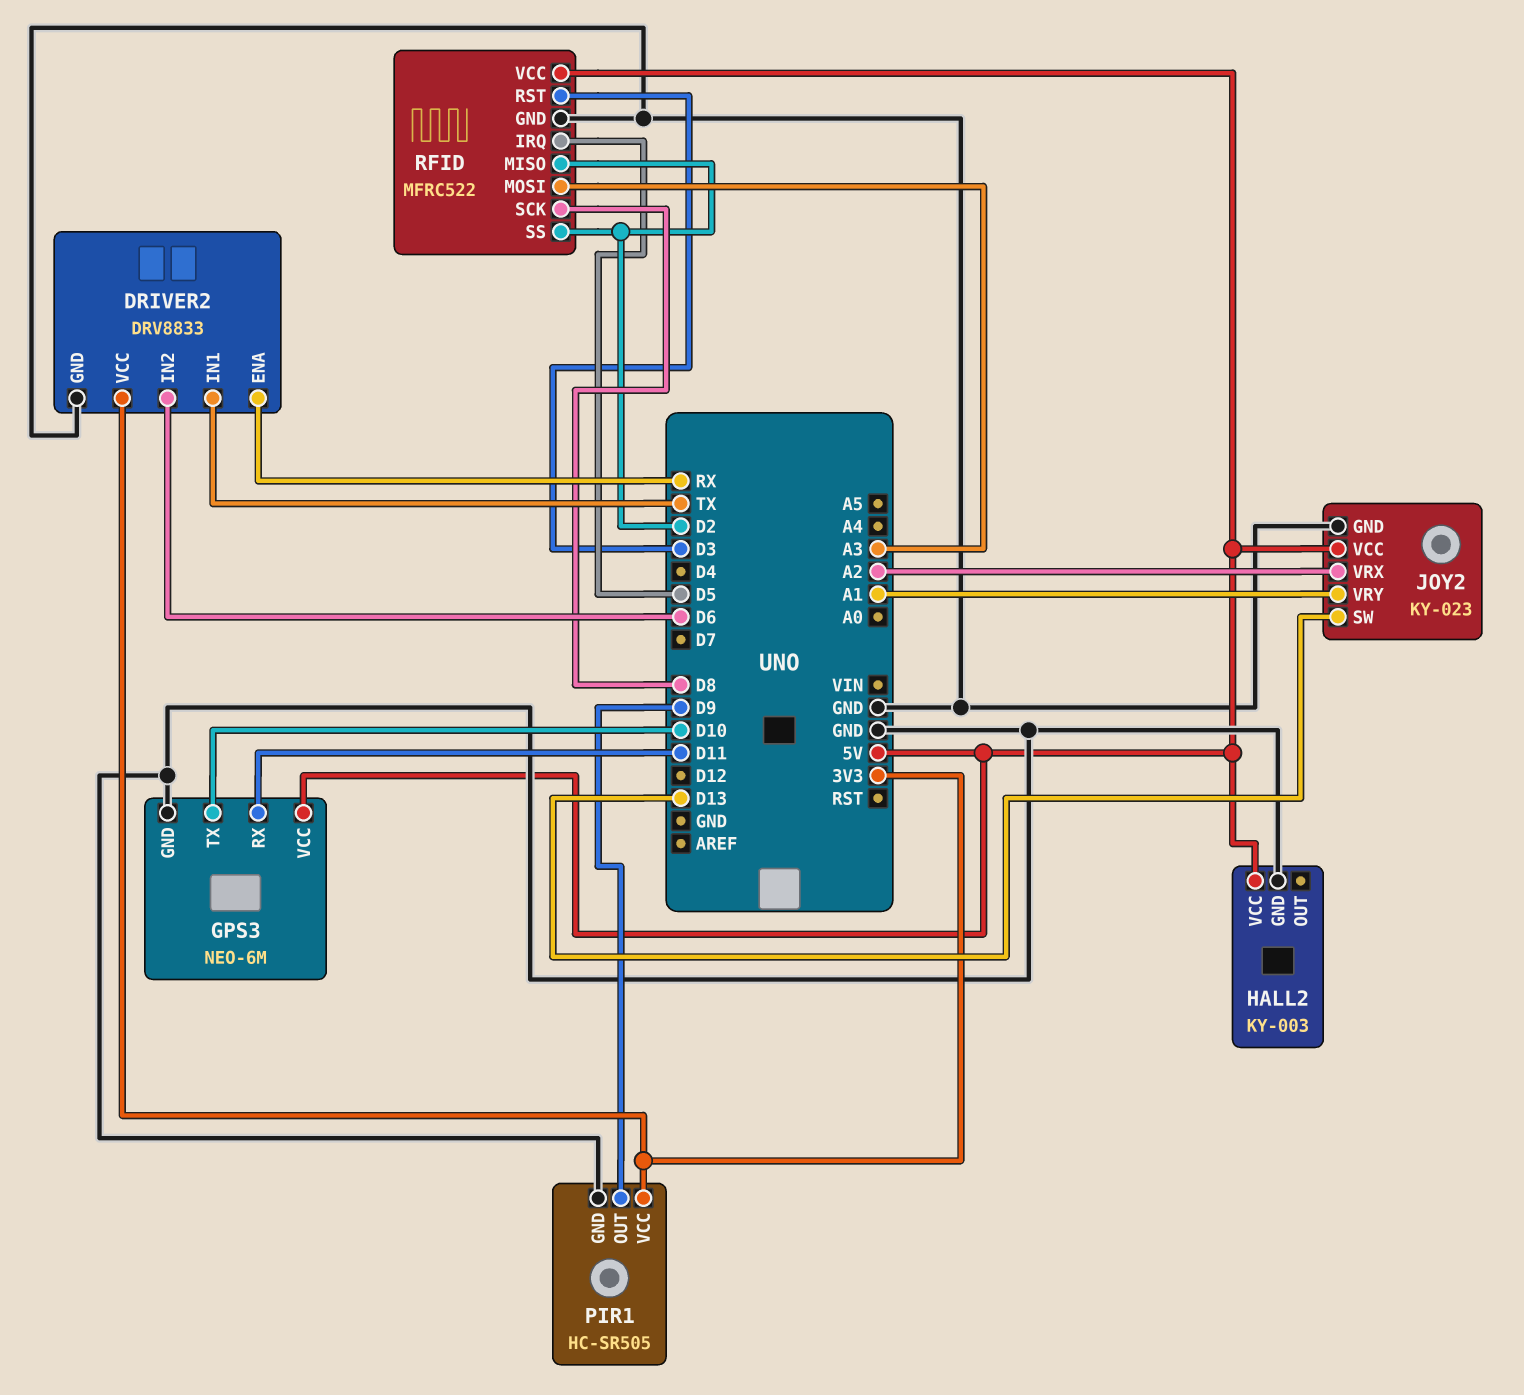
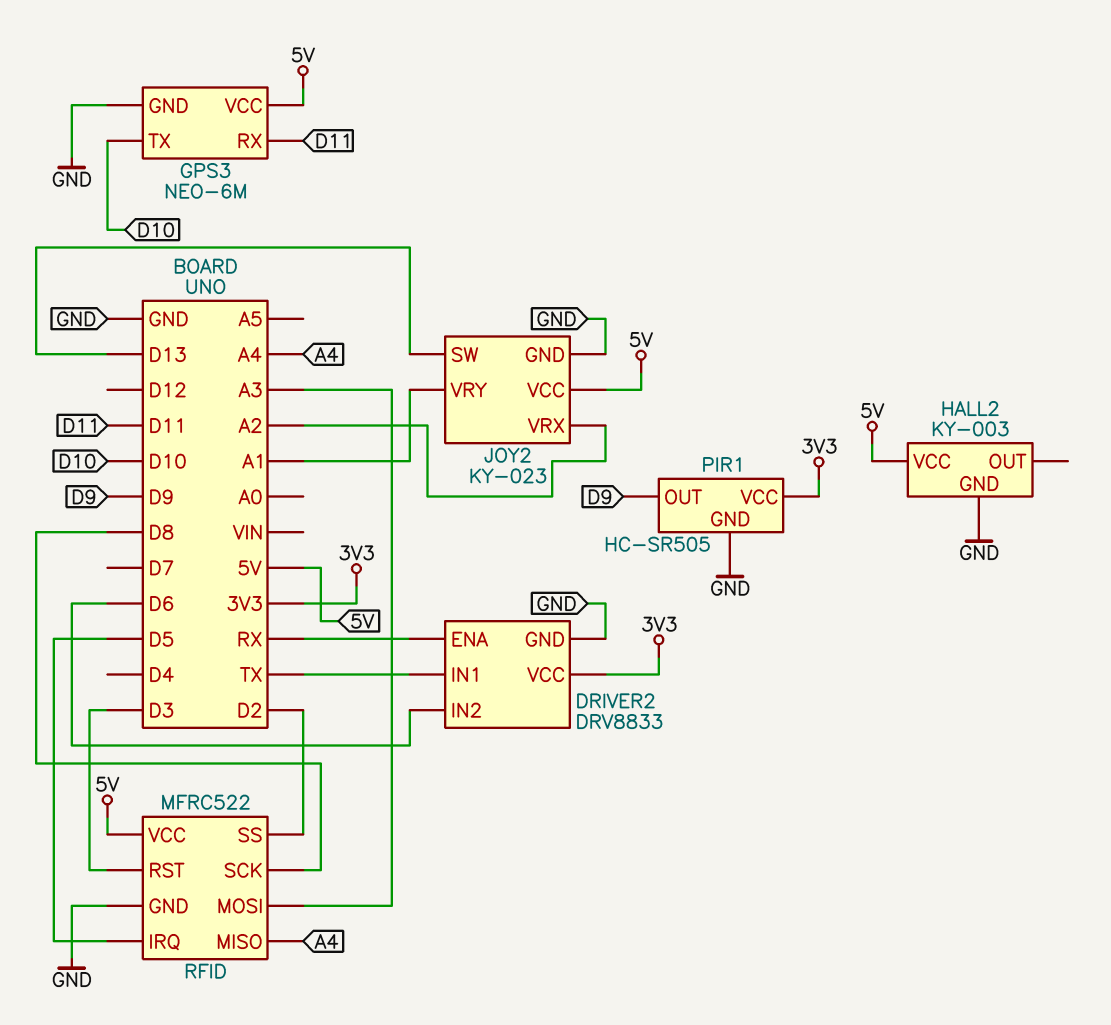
RFID pin MISO: D2 -> A4

